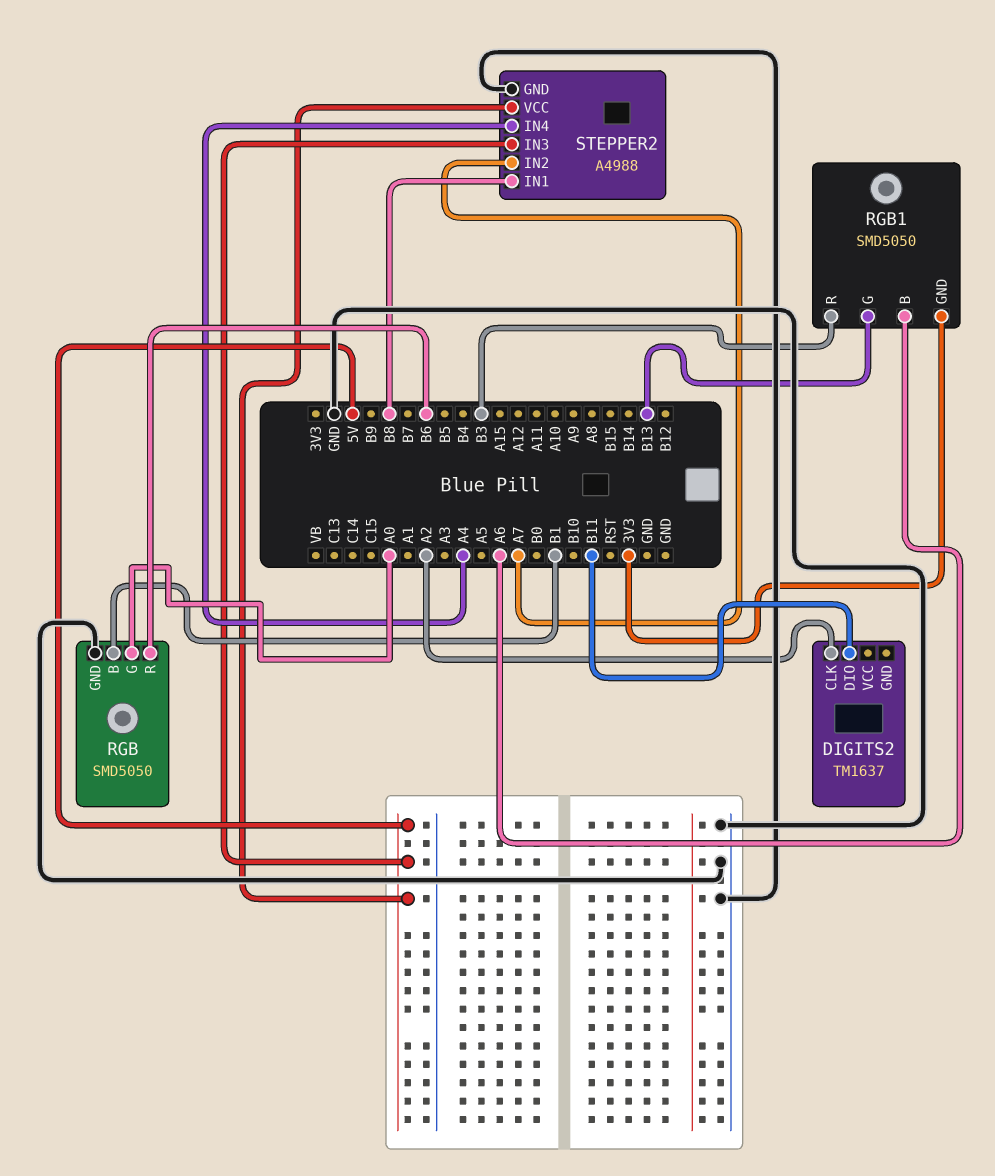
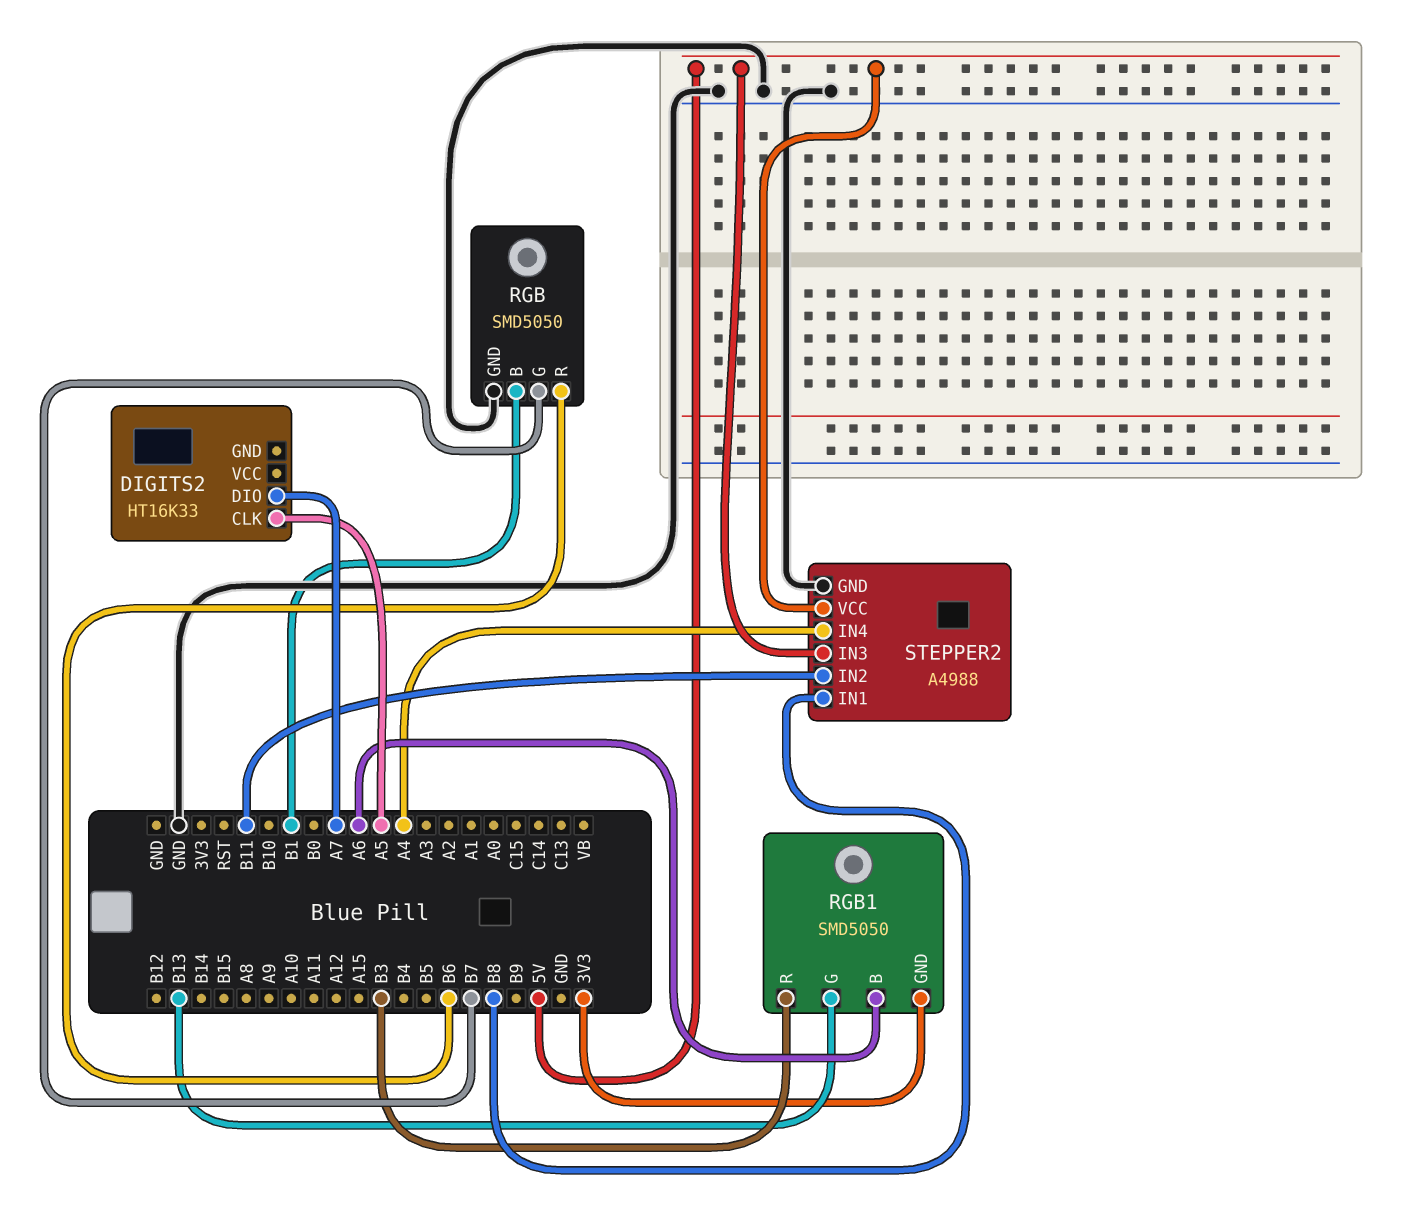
DIGITS2: TM1637 -> HT16K33
DIGITS2 pin CLK: A2 -> A5
DIGITS2 pin DIO: B11 -> A7
RGB pin G: A0 -> B7
STEPPER2 pin IN2: A7 -> B11

